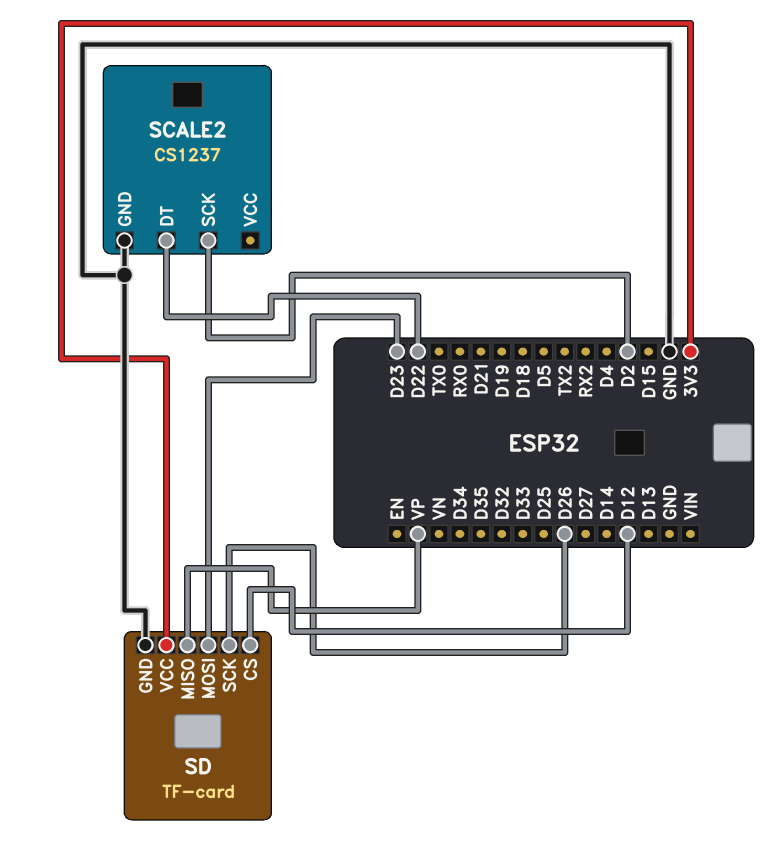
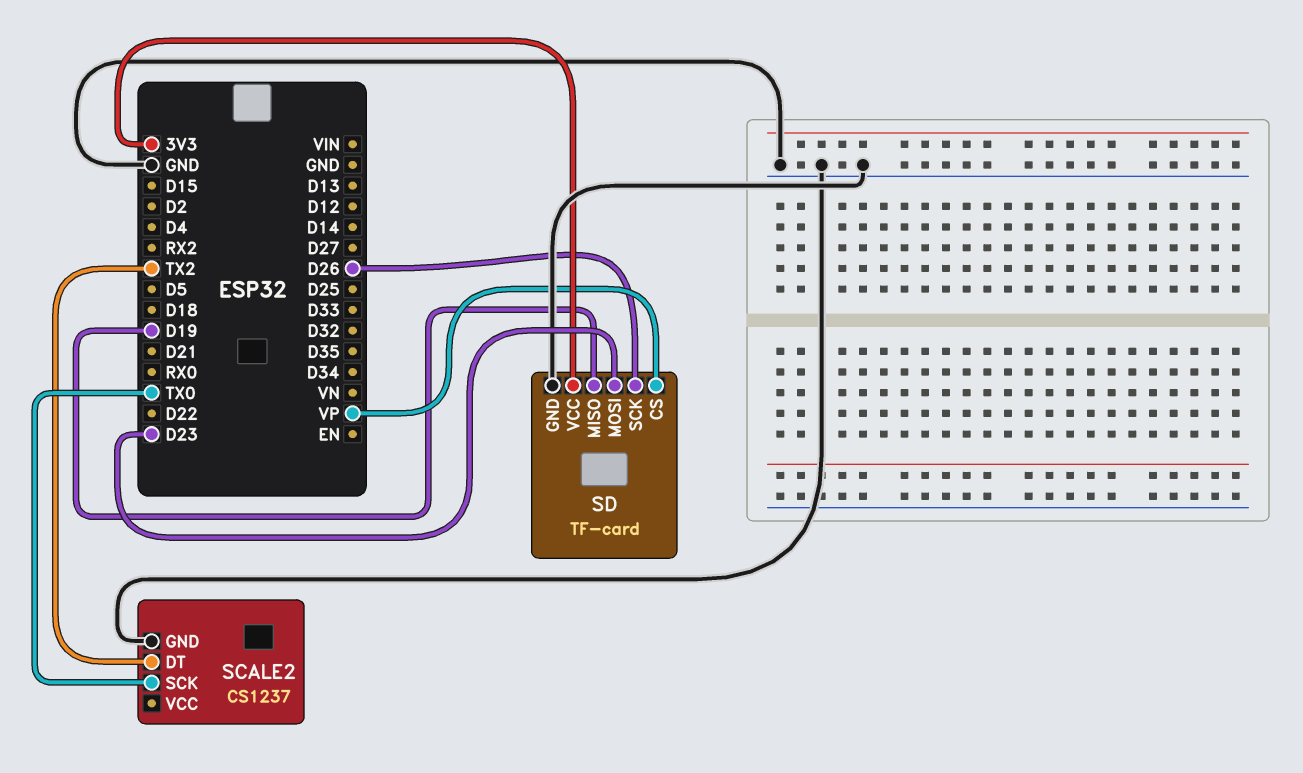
SCALE2 pin DT: D22 -> TX2
SCALE2 pin SCK: D2 -> TX0
SD pin CS: D12 -> VP
SD pin MISO: VP -> D19

